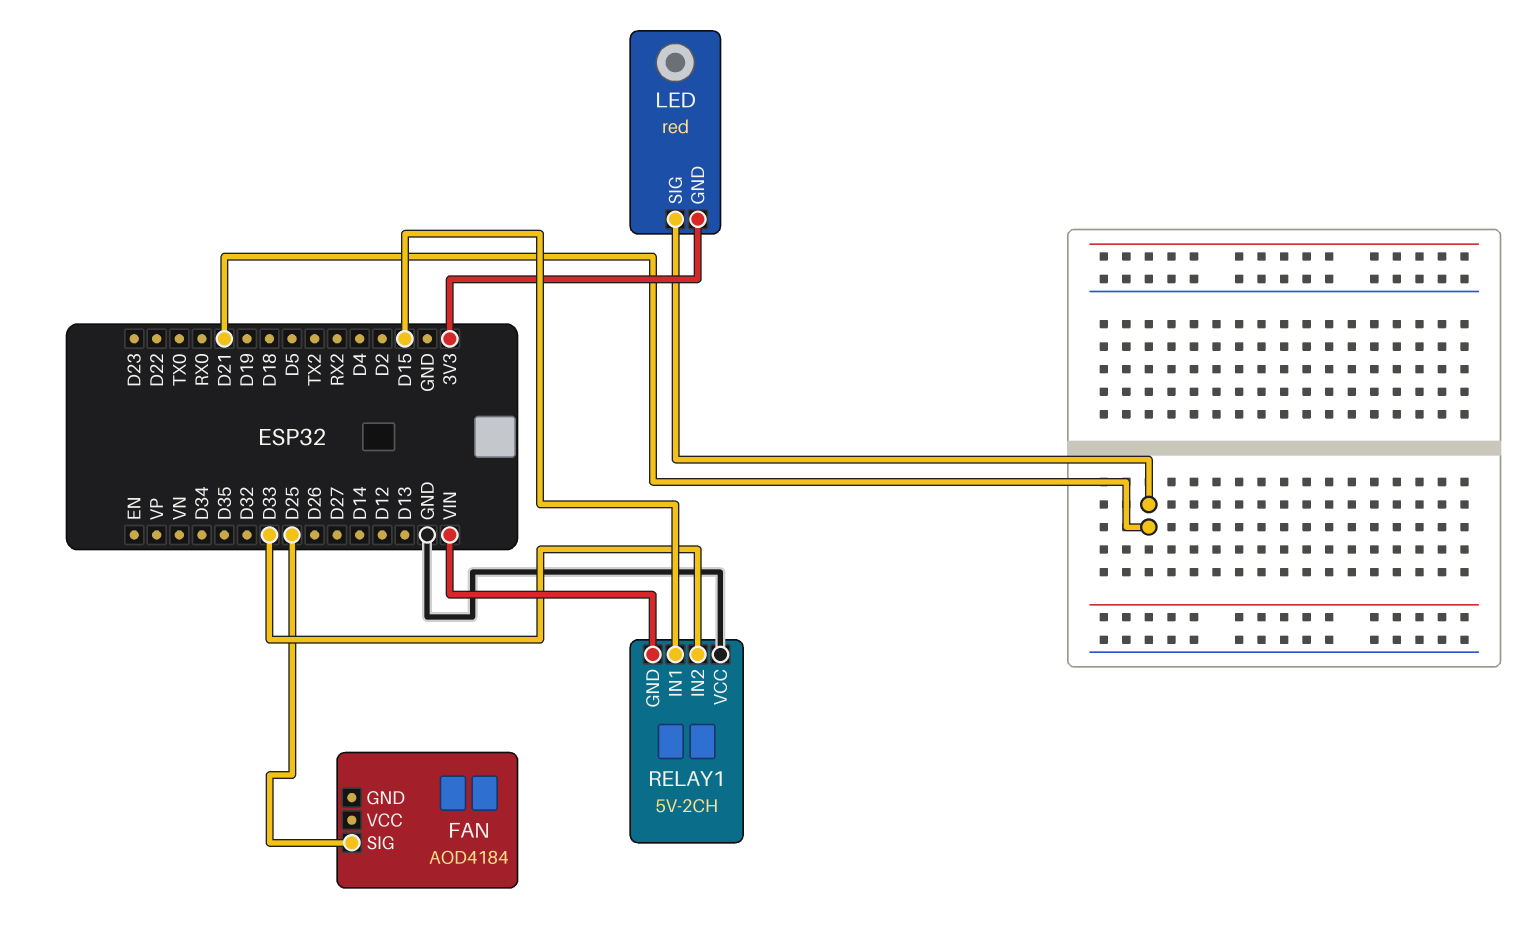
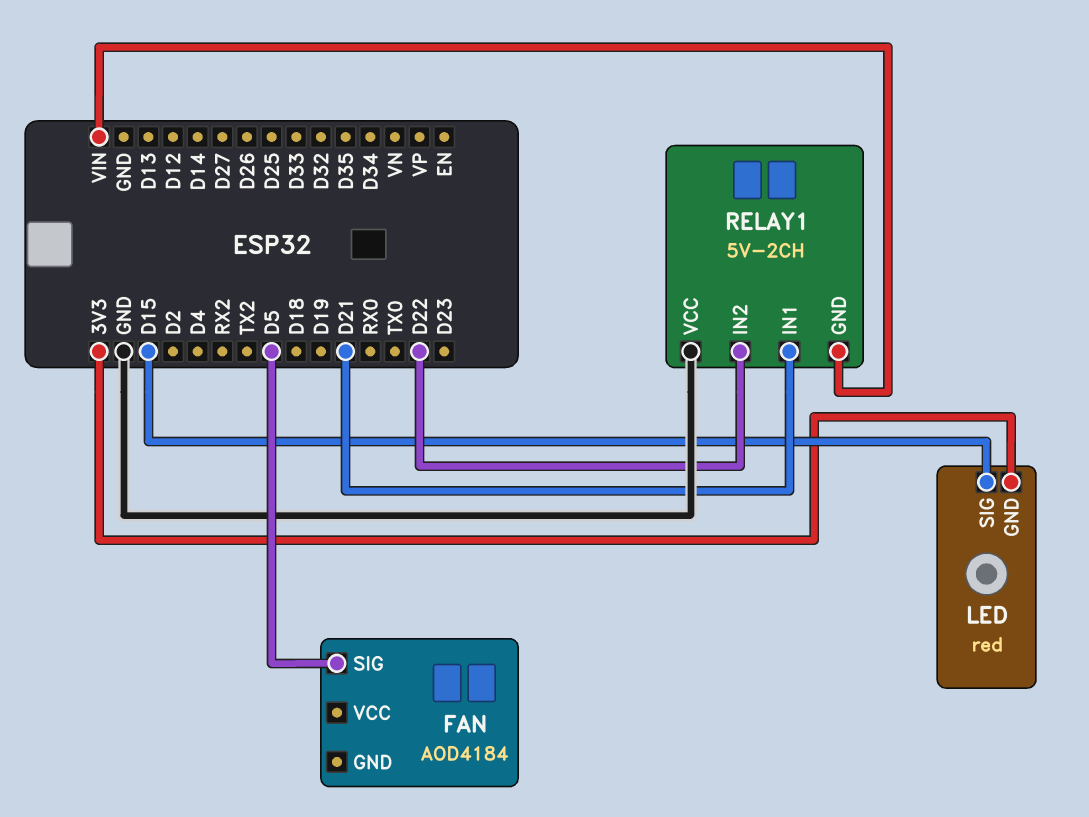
FAN pin SIG: D25 -> D5
LED pin SIG: D21 -> D15
RELAY1 pin IN1: D15 -> D21
RELAY1 pin IN2: D33 -> D22

